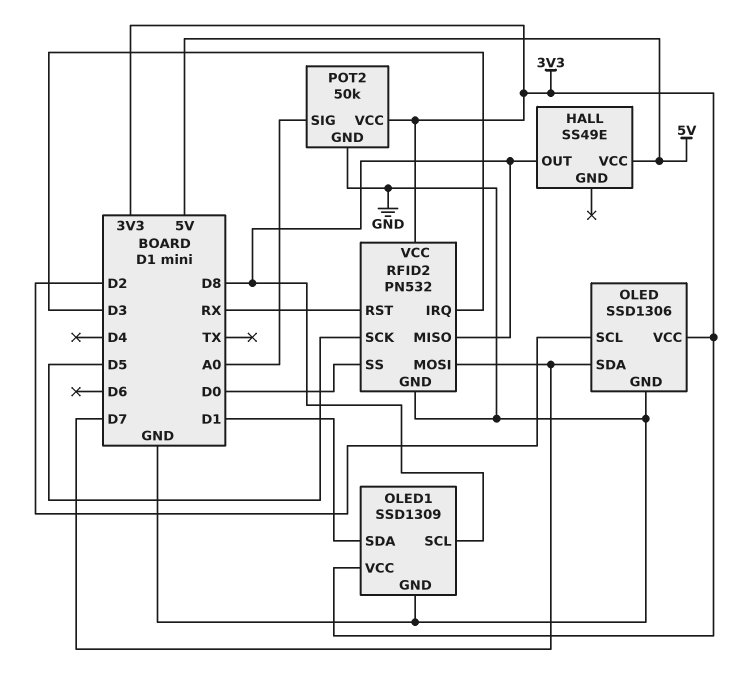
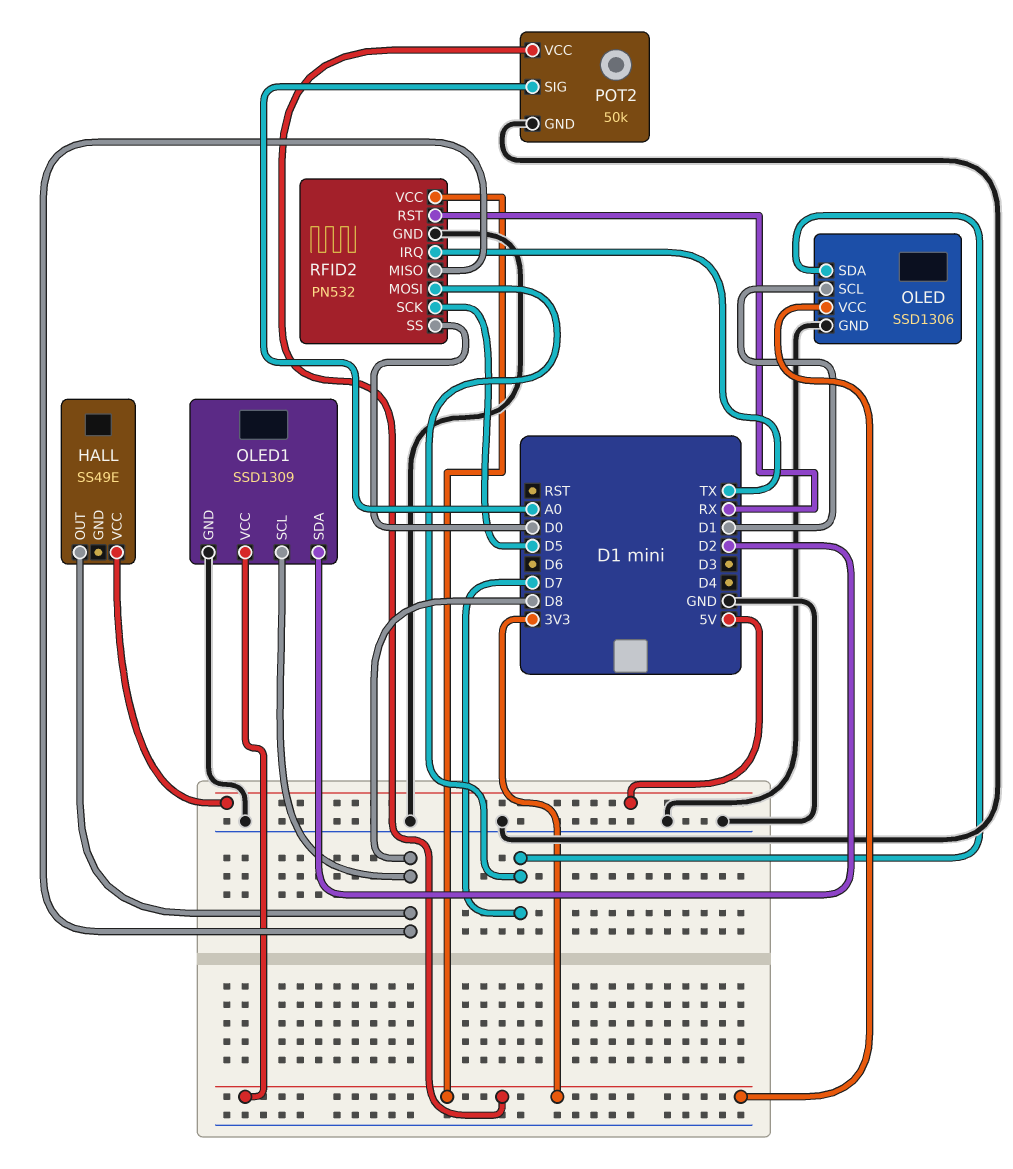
OLED pin SCL: D2 -> D1
OLED1 pin SDA: D1 -> D2
RFID2 pin IRQ: D3 -> TX

